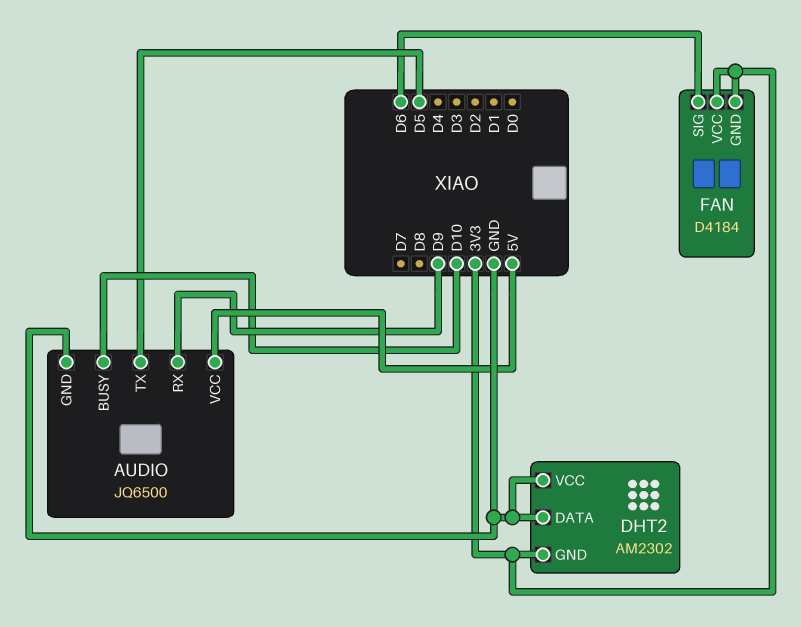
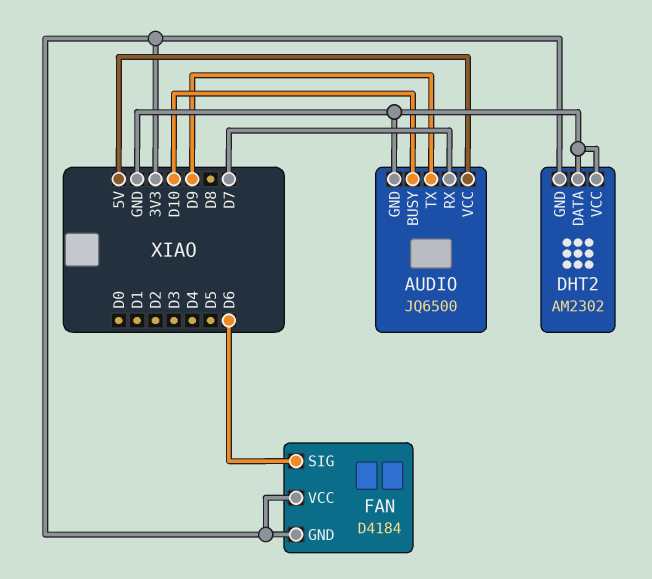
AUDIO pin RX: D9 -> D7
AUDIO pin TX: D5 -> D9

